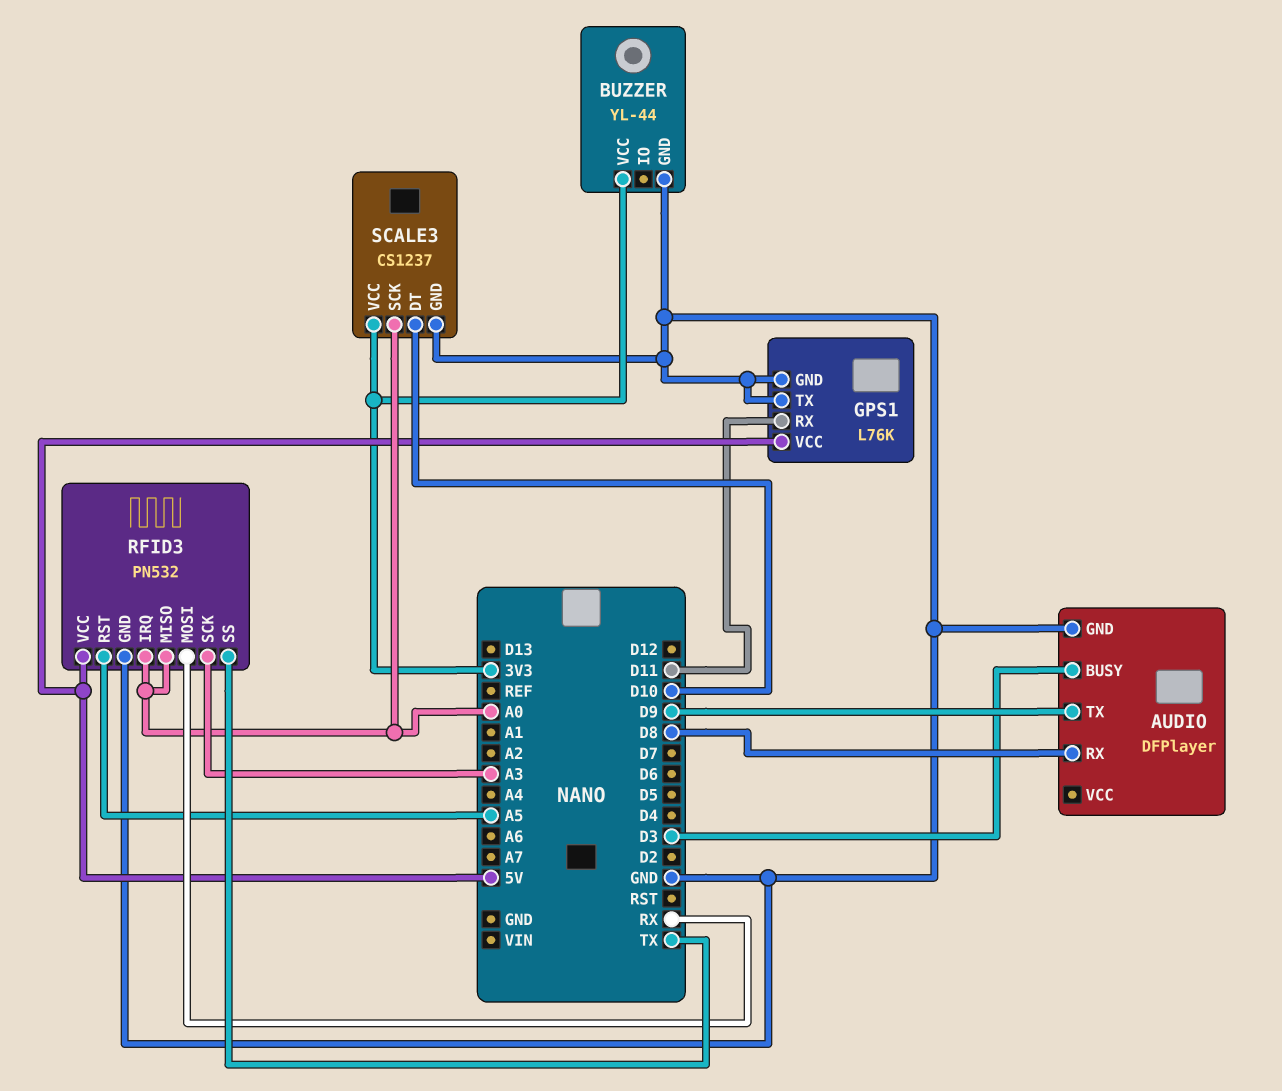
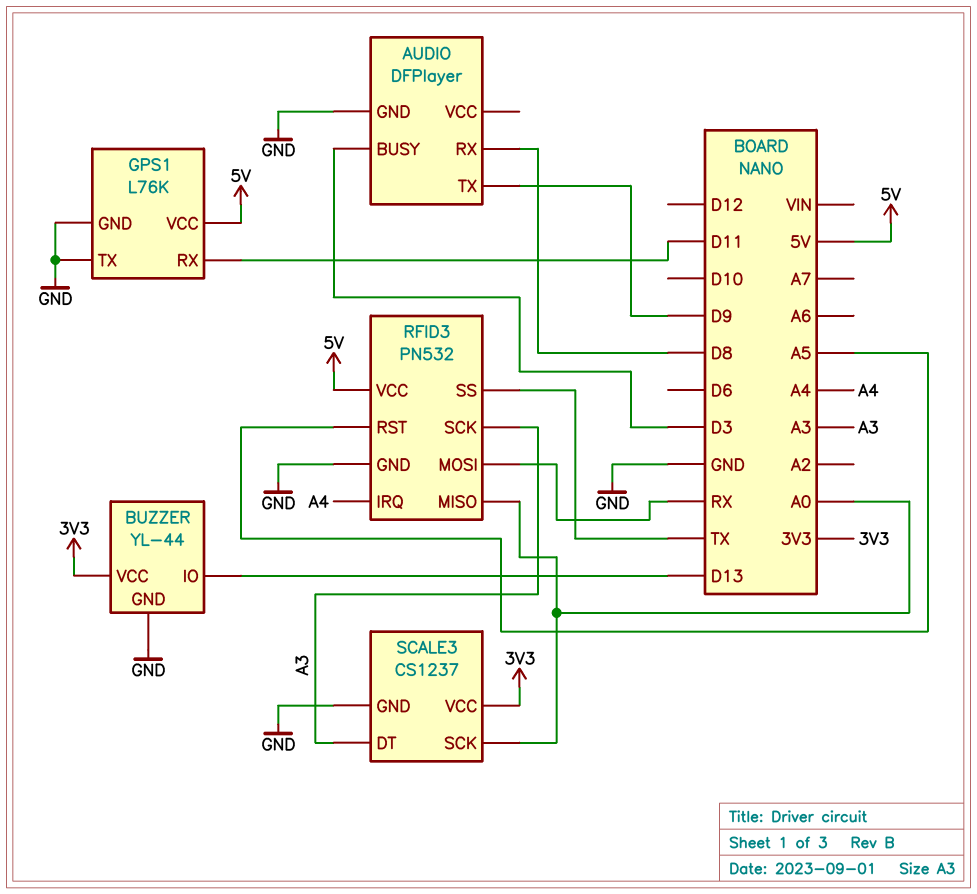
BUZZER pin IO: none -> D13
RFID3 pin IRQ: A0 -> A4
SCALE3 pin DT: D10 -> A3

